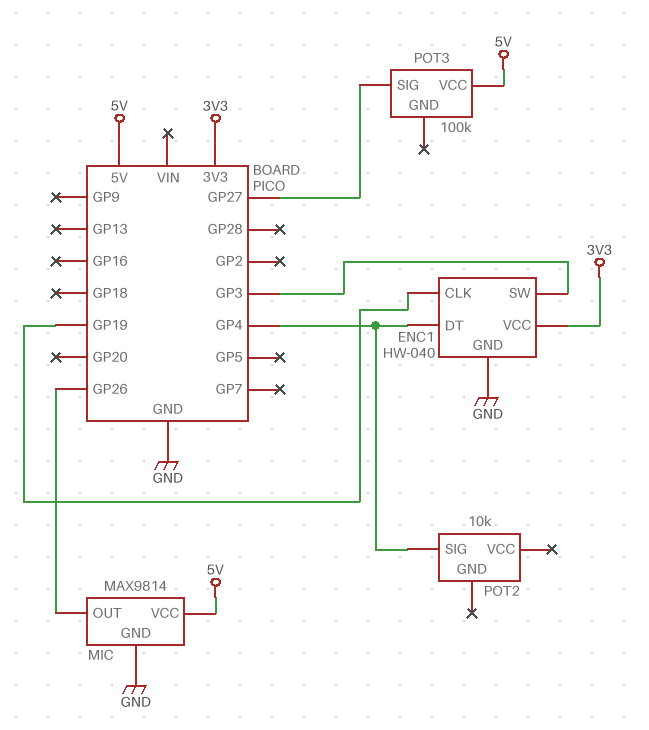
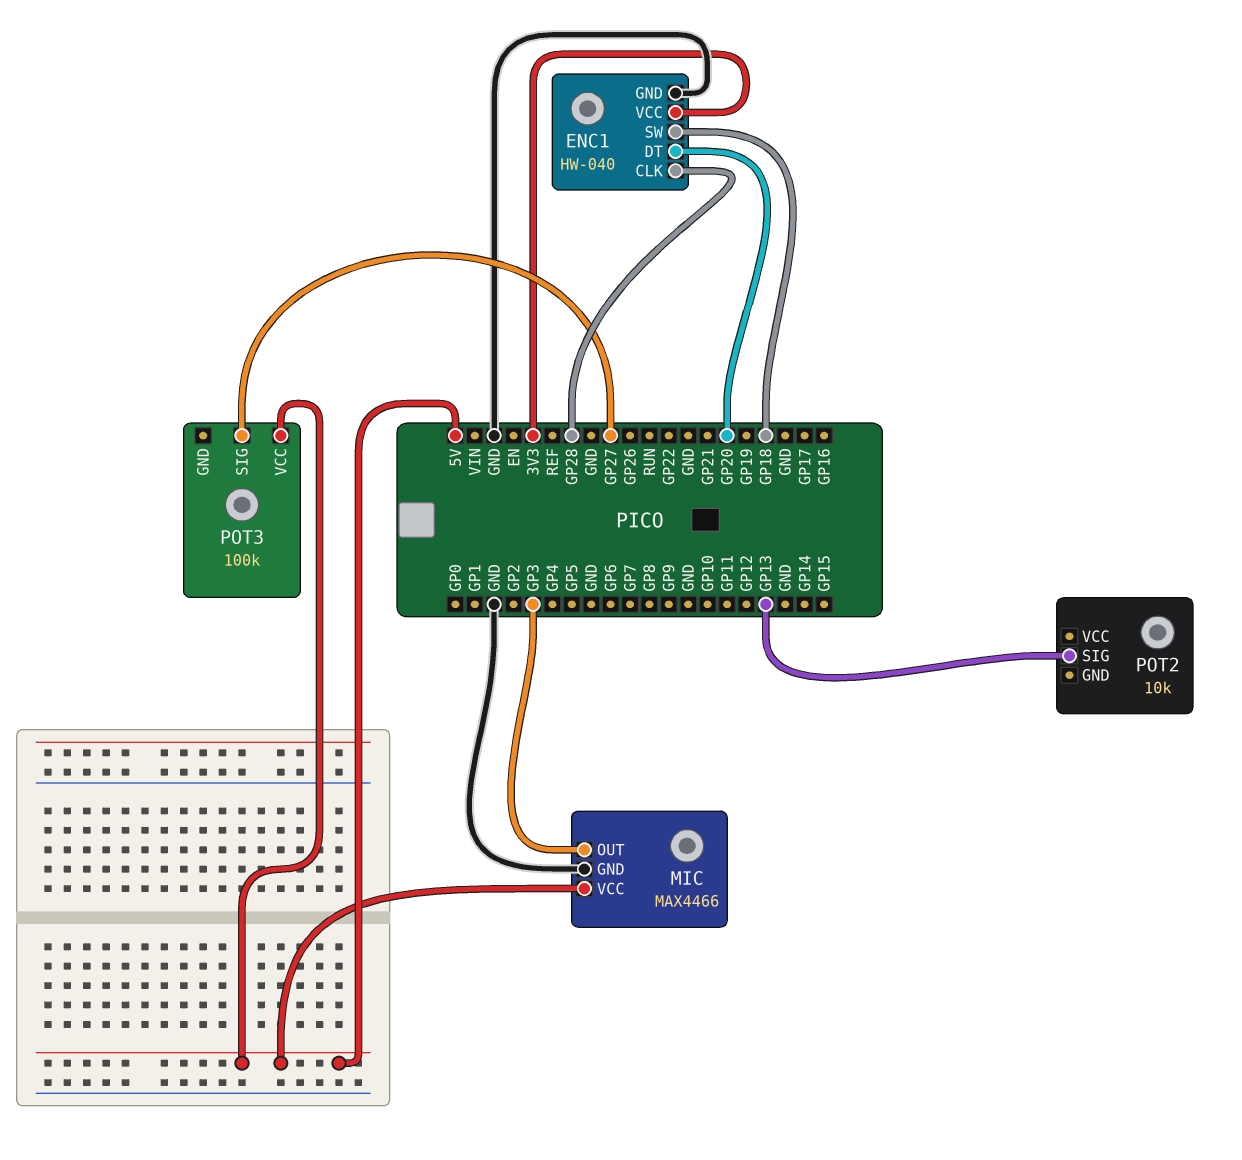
ENC1 pin CLK: GP19 -> GP28
ENC1 pin DT: GP4 -> GP20
ENC1 pin SW: GP3 -> GP18
MIC: MAX9814 -> MAX4466
MIC pin OUT: GP26 -> GP3
POT2 pin SIG: GP4 -> GP13

